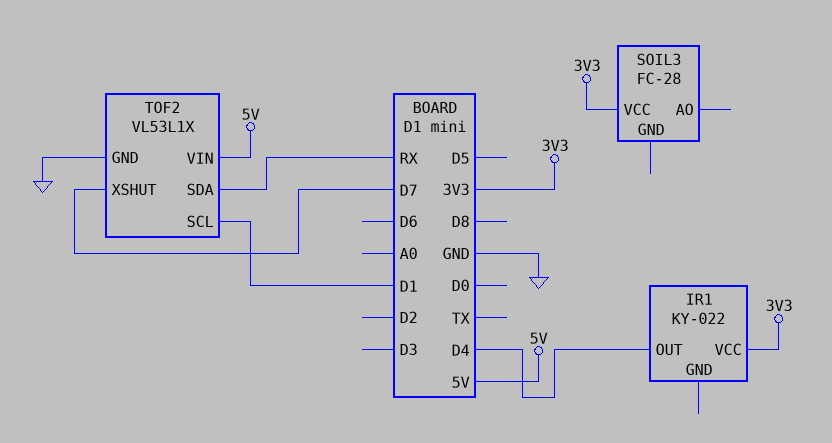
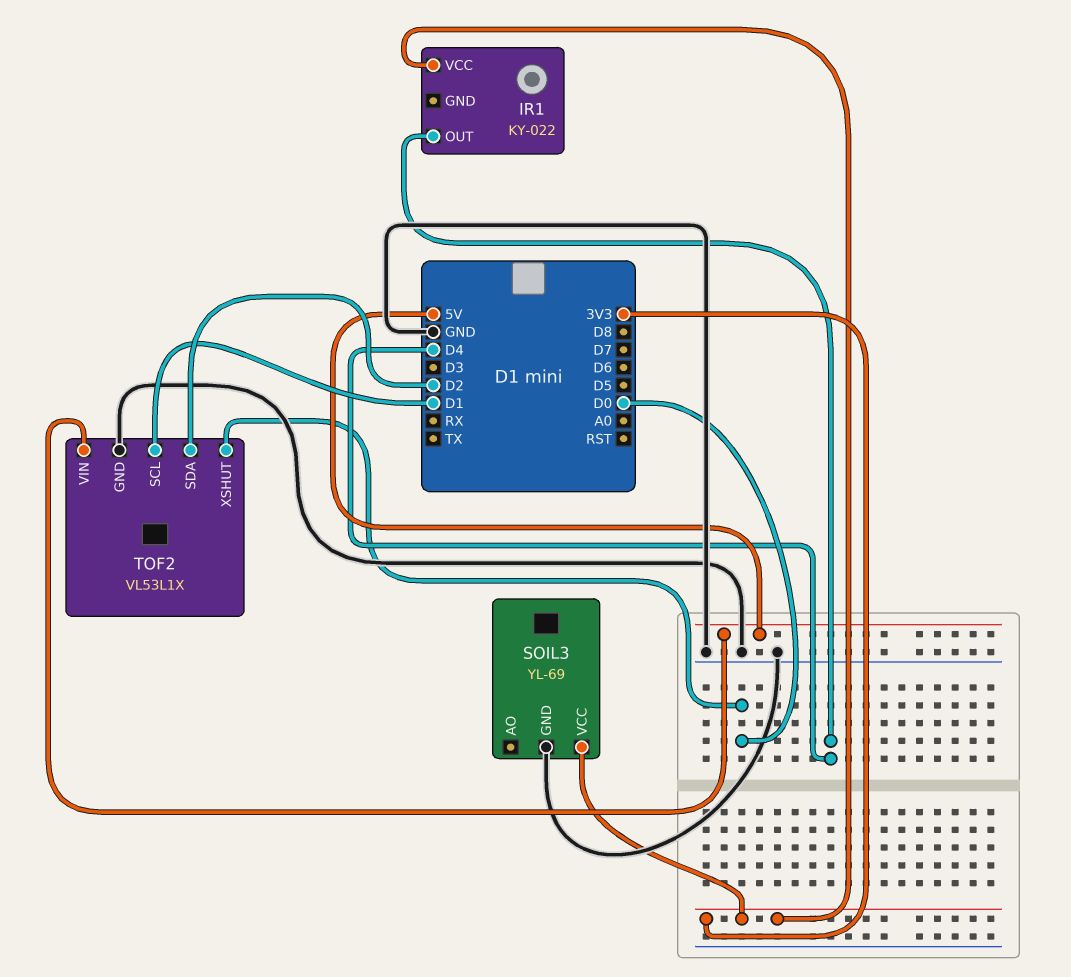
SOIL3: FC-28 -> YL-69
SOIL3 pin GND: none -> GND
TOF2 pin SDA: RX -> D2
TOF2 pin XSHUT: D7 -> D0

